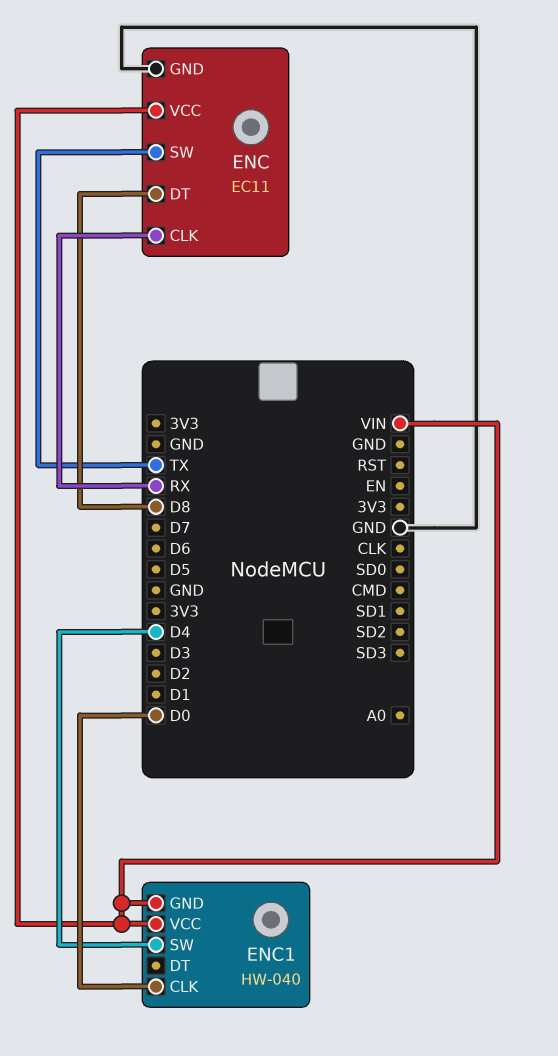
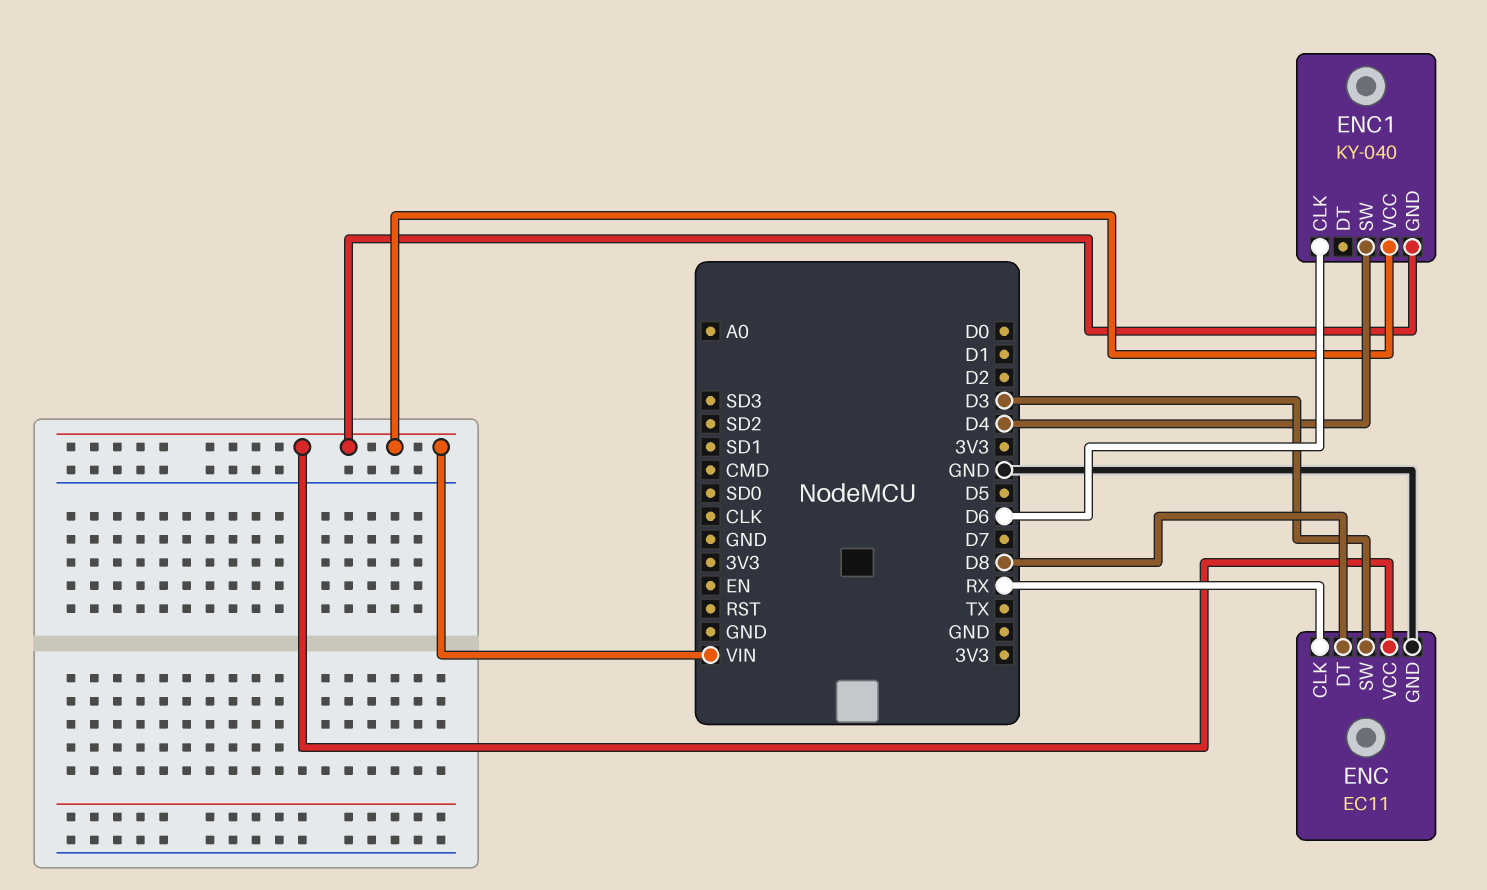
ENC pin SW: TX -> D3
ENC1: HW-040 -> KY-040
ENC1 pin CLK: D0 -> D6

